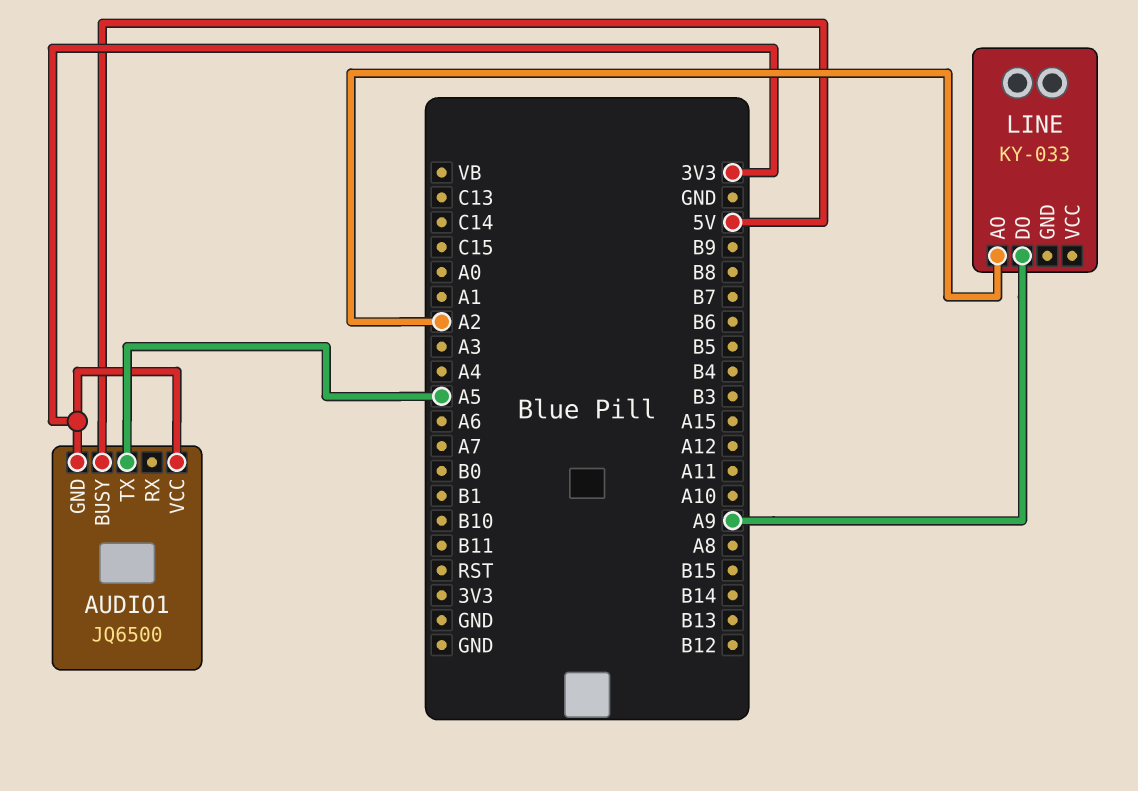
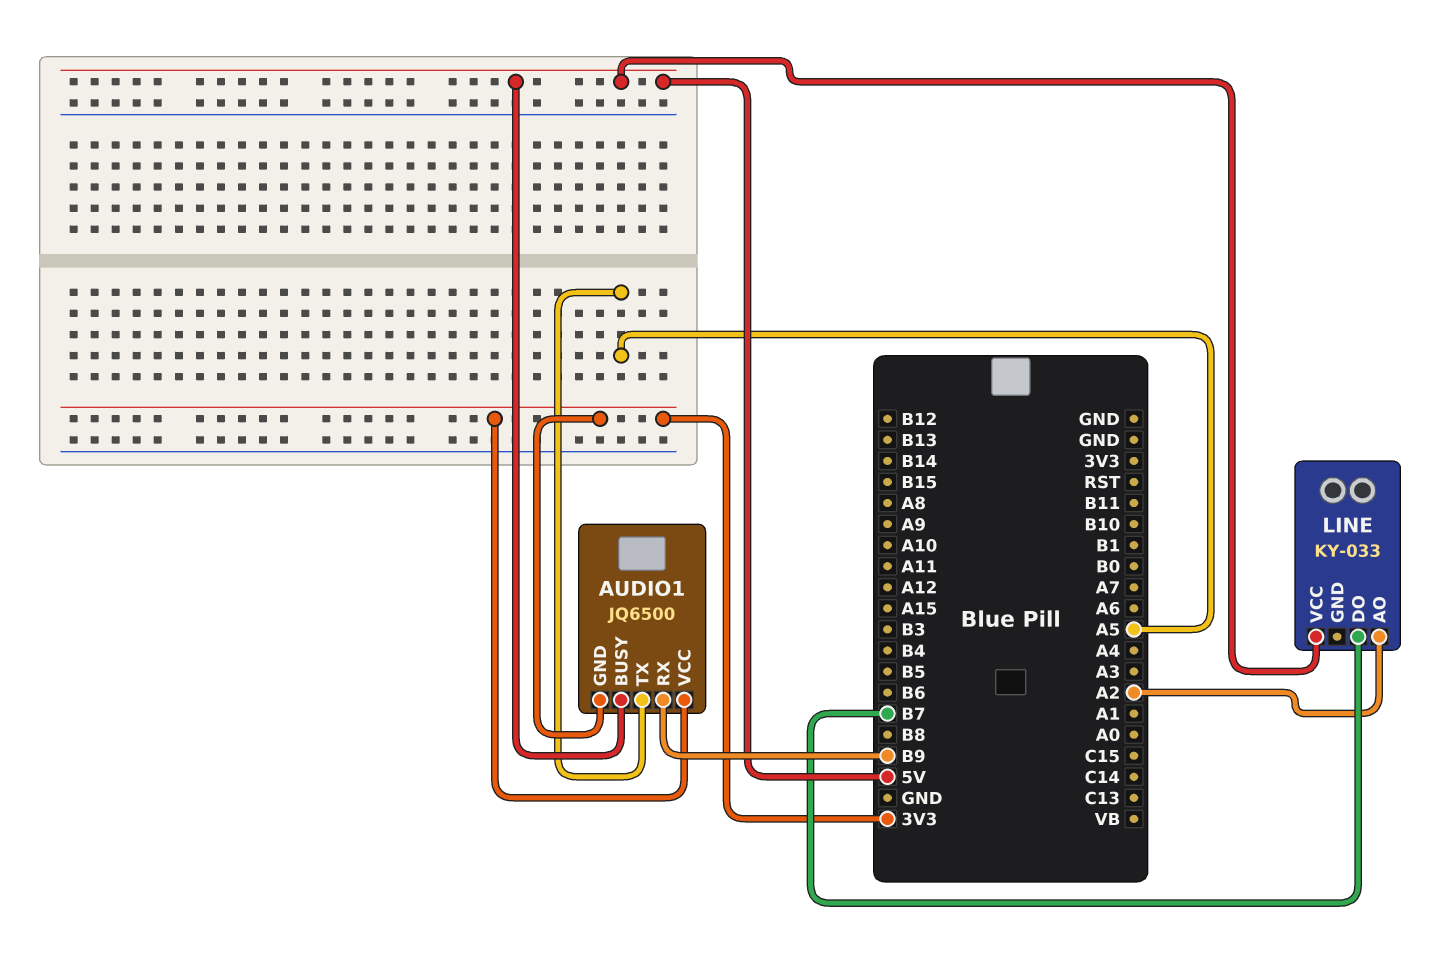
AUDIO1 pin RX: none -> B9
LINE pin DO: A9 -> B7
LINE pin VCC: none -> 5V

